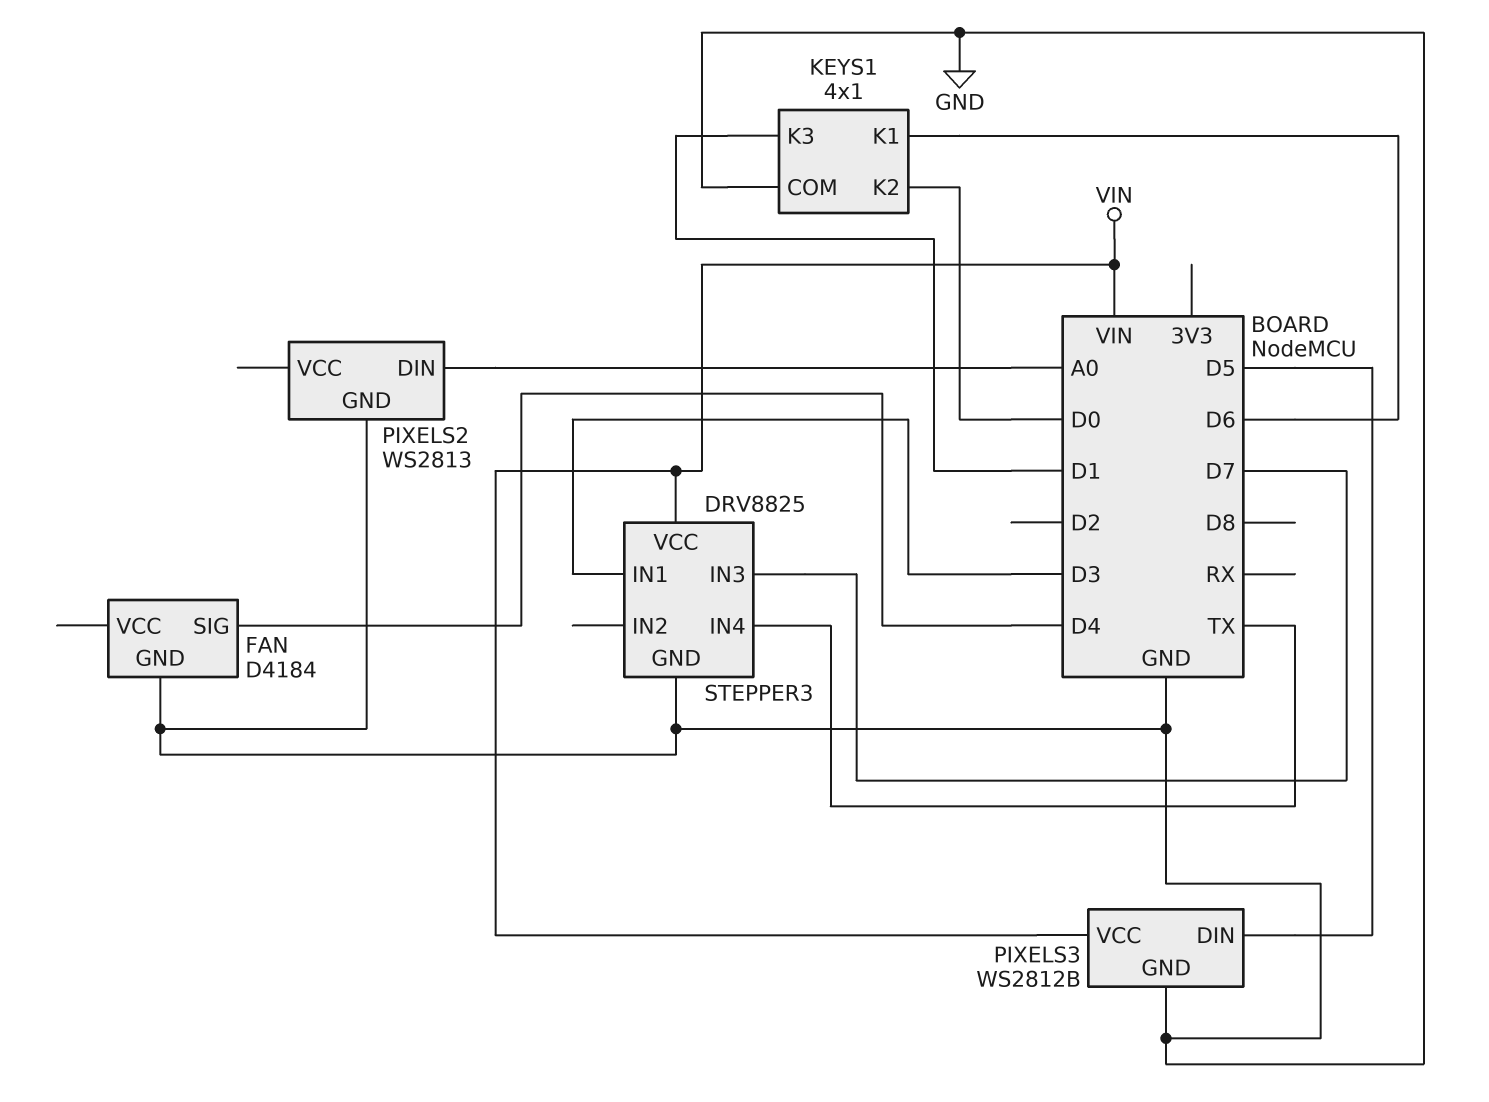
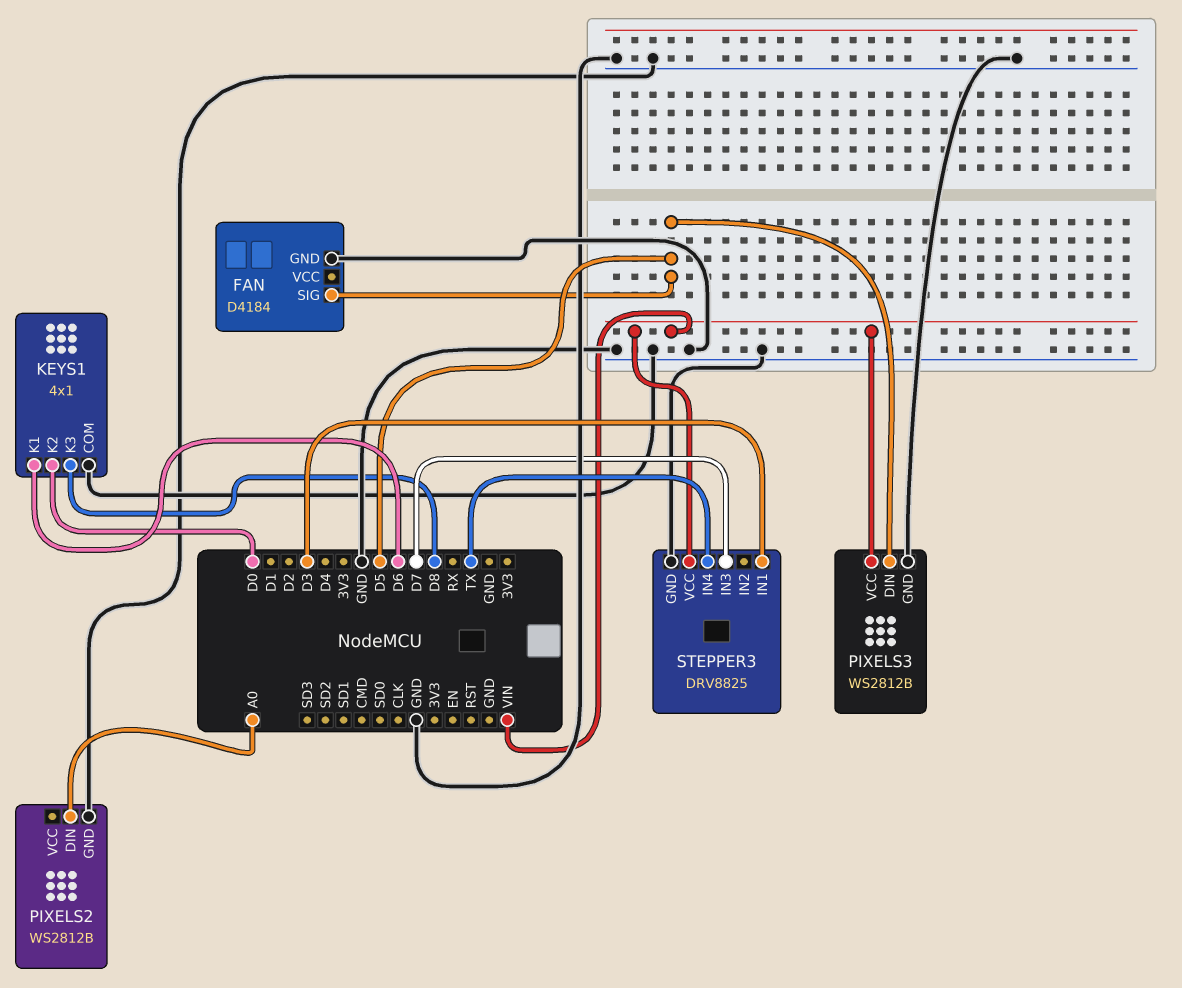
FAN pin SIG: D4 -> D5
KEYS1 pin K3: D1 -> D8
PIXELS2: WS2813 -> WS2812B

